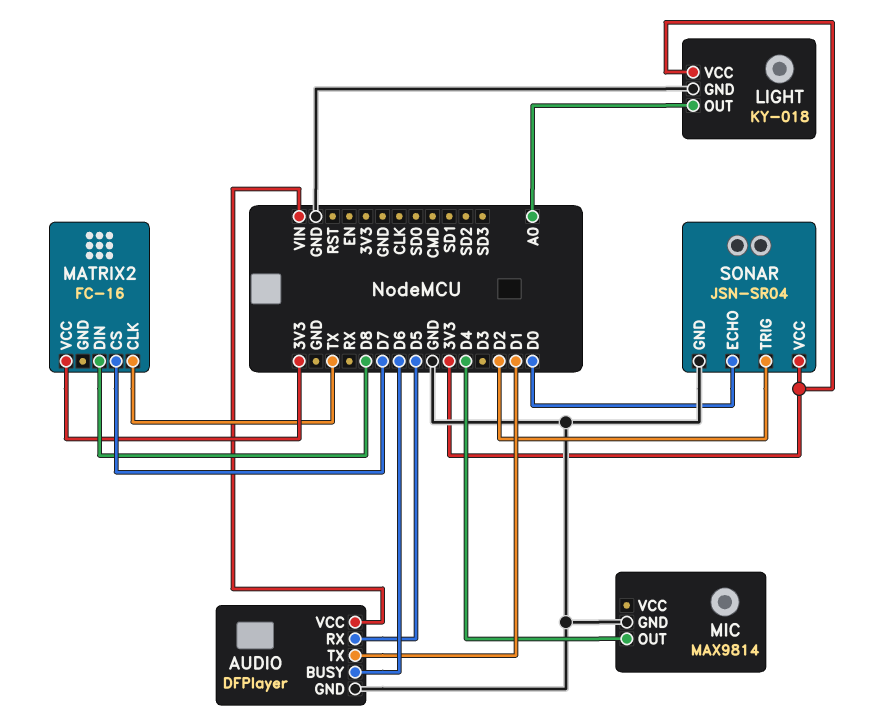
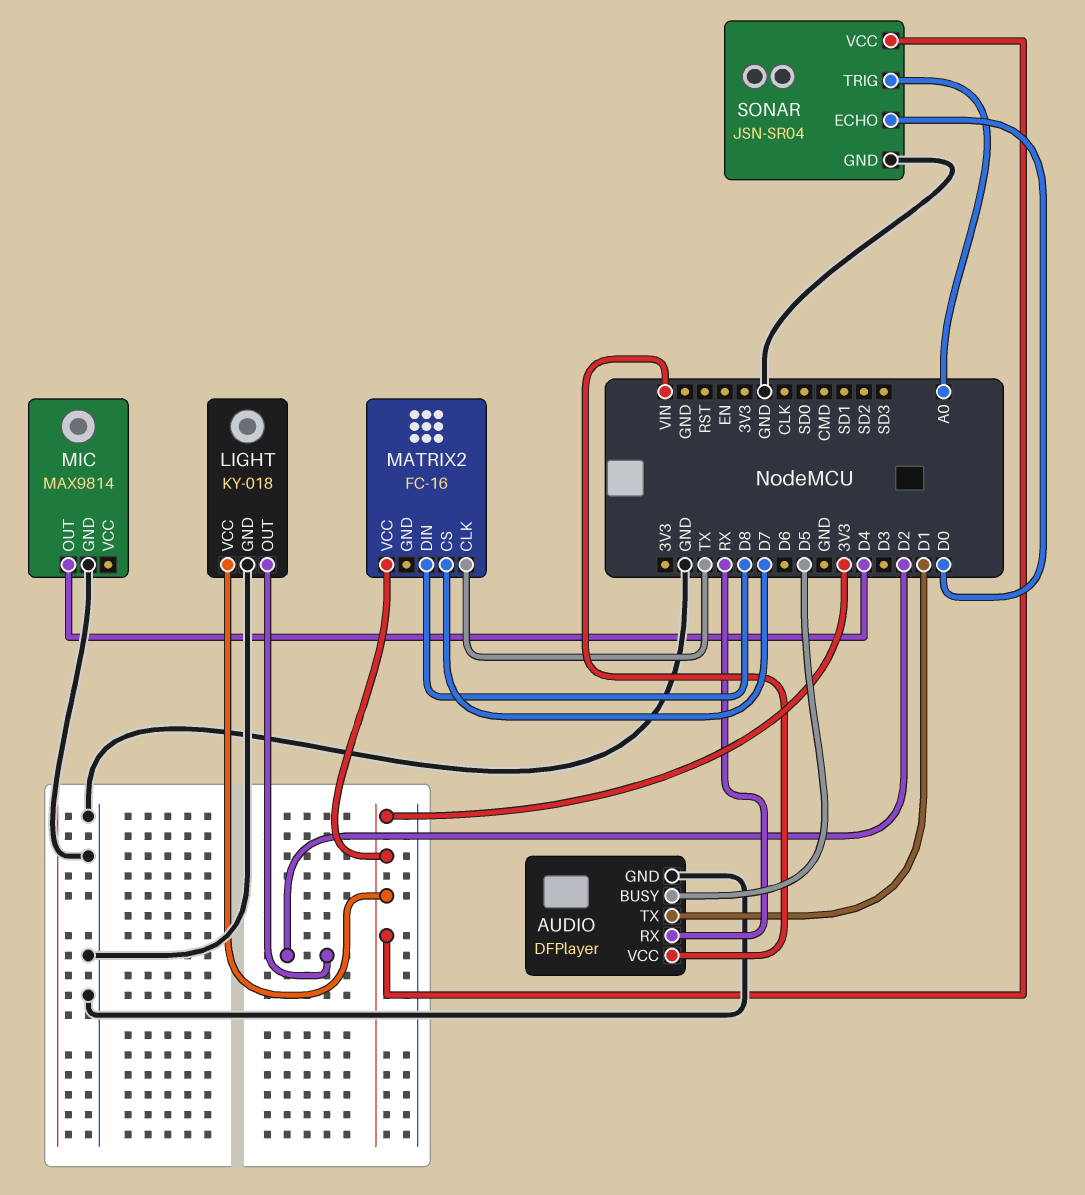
AUDIO pin BUSY: D6 -> D5
AUDIO pin RX: D5 -> RX
LIGHT pin OUT: A0 -> D2
SONAR pin TRIG: D2 -> A0

